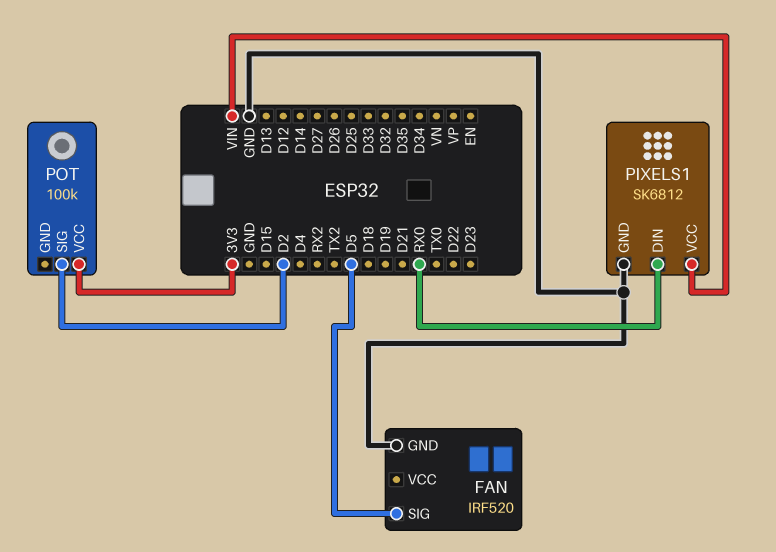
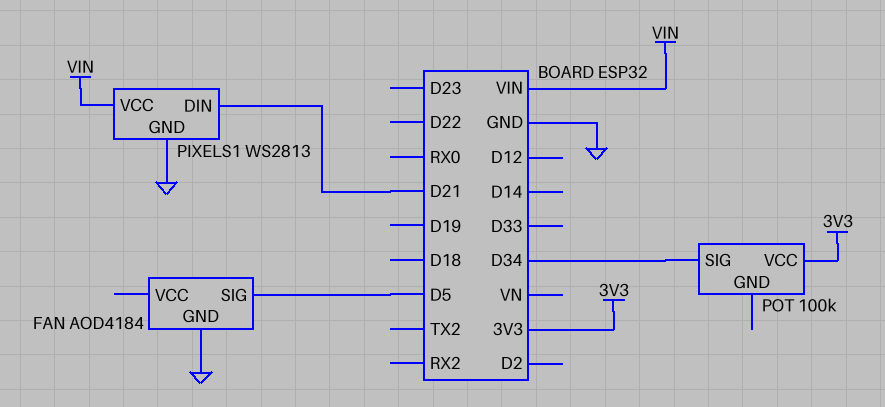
FAN: IRF520 -> AOD4184
PIXELS1: SK6812 -> WS2813
PIXELS1 pin DIN: RX0 -> D21
POT pin SIG: D2 -> D34

